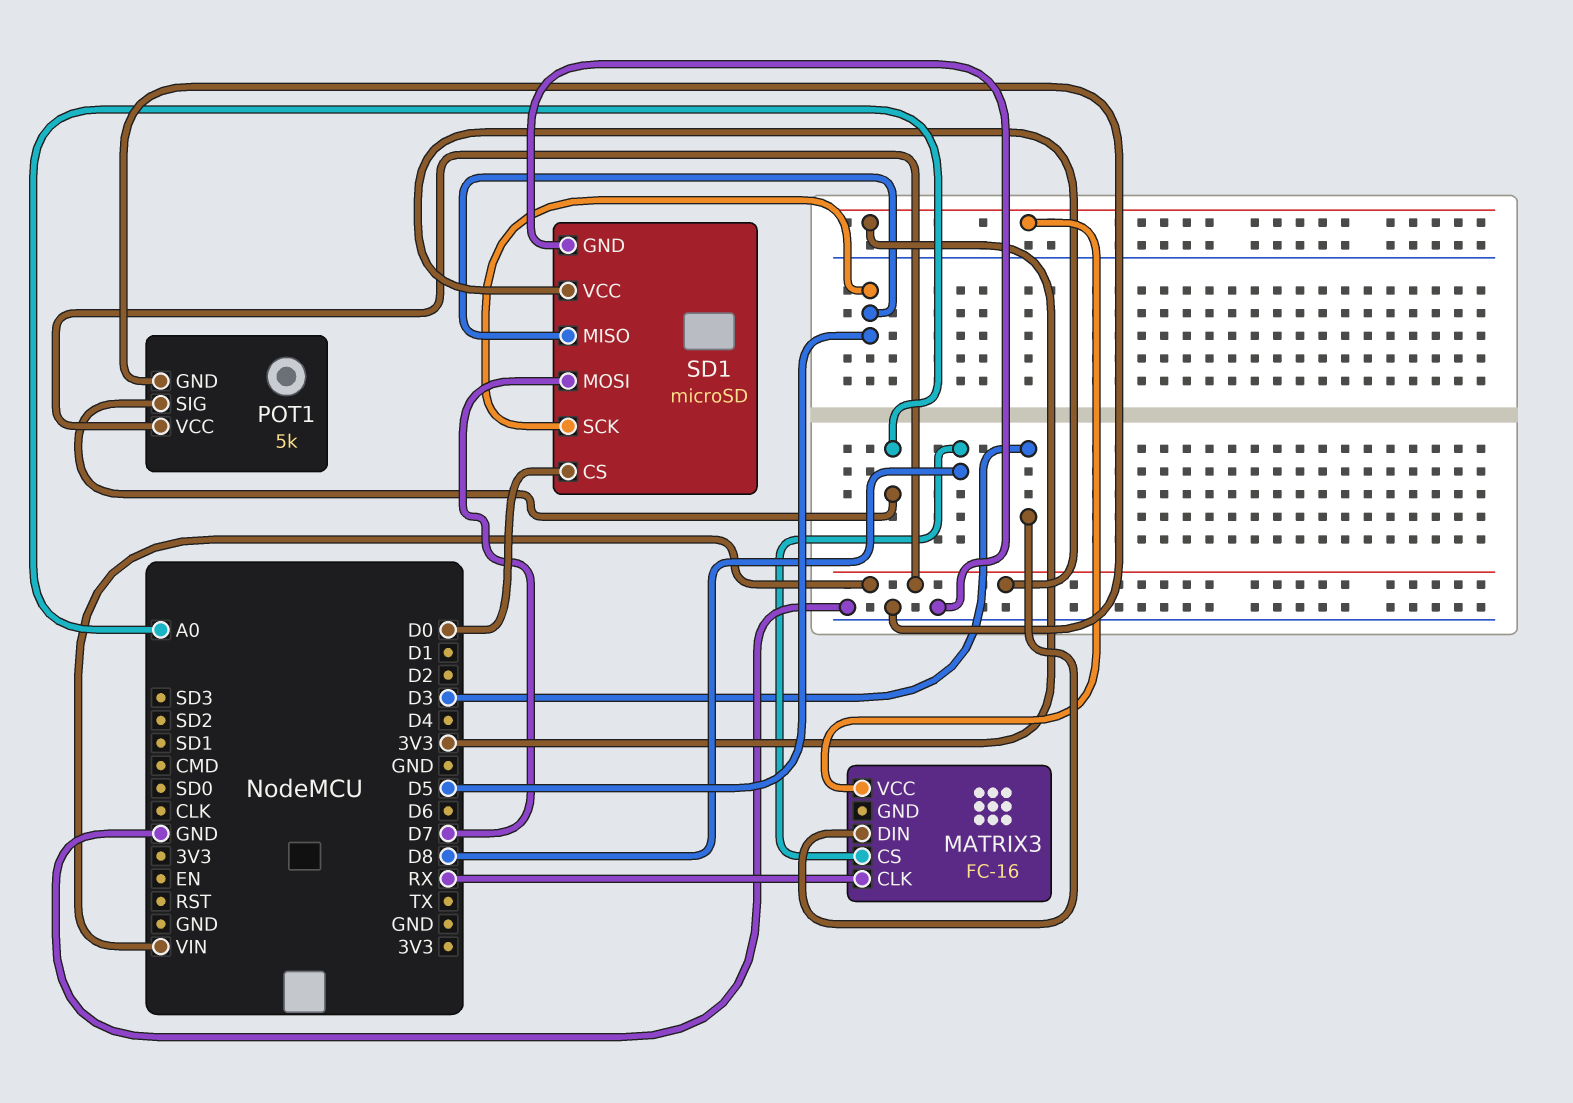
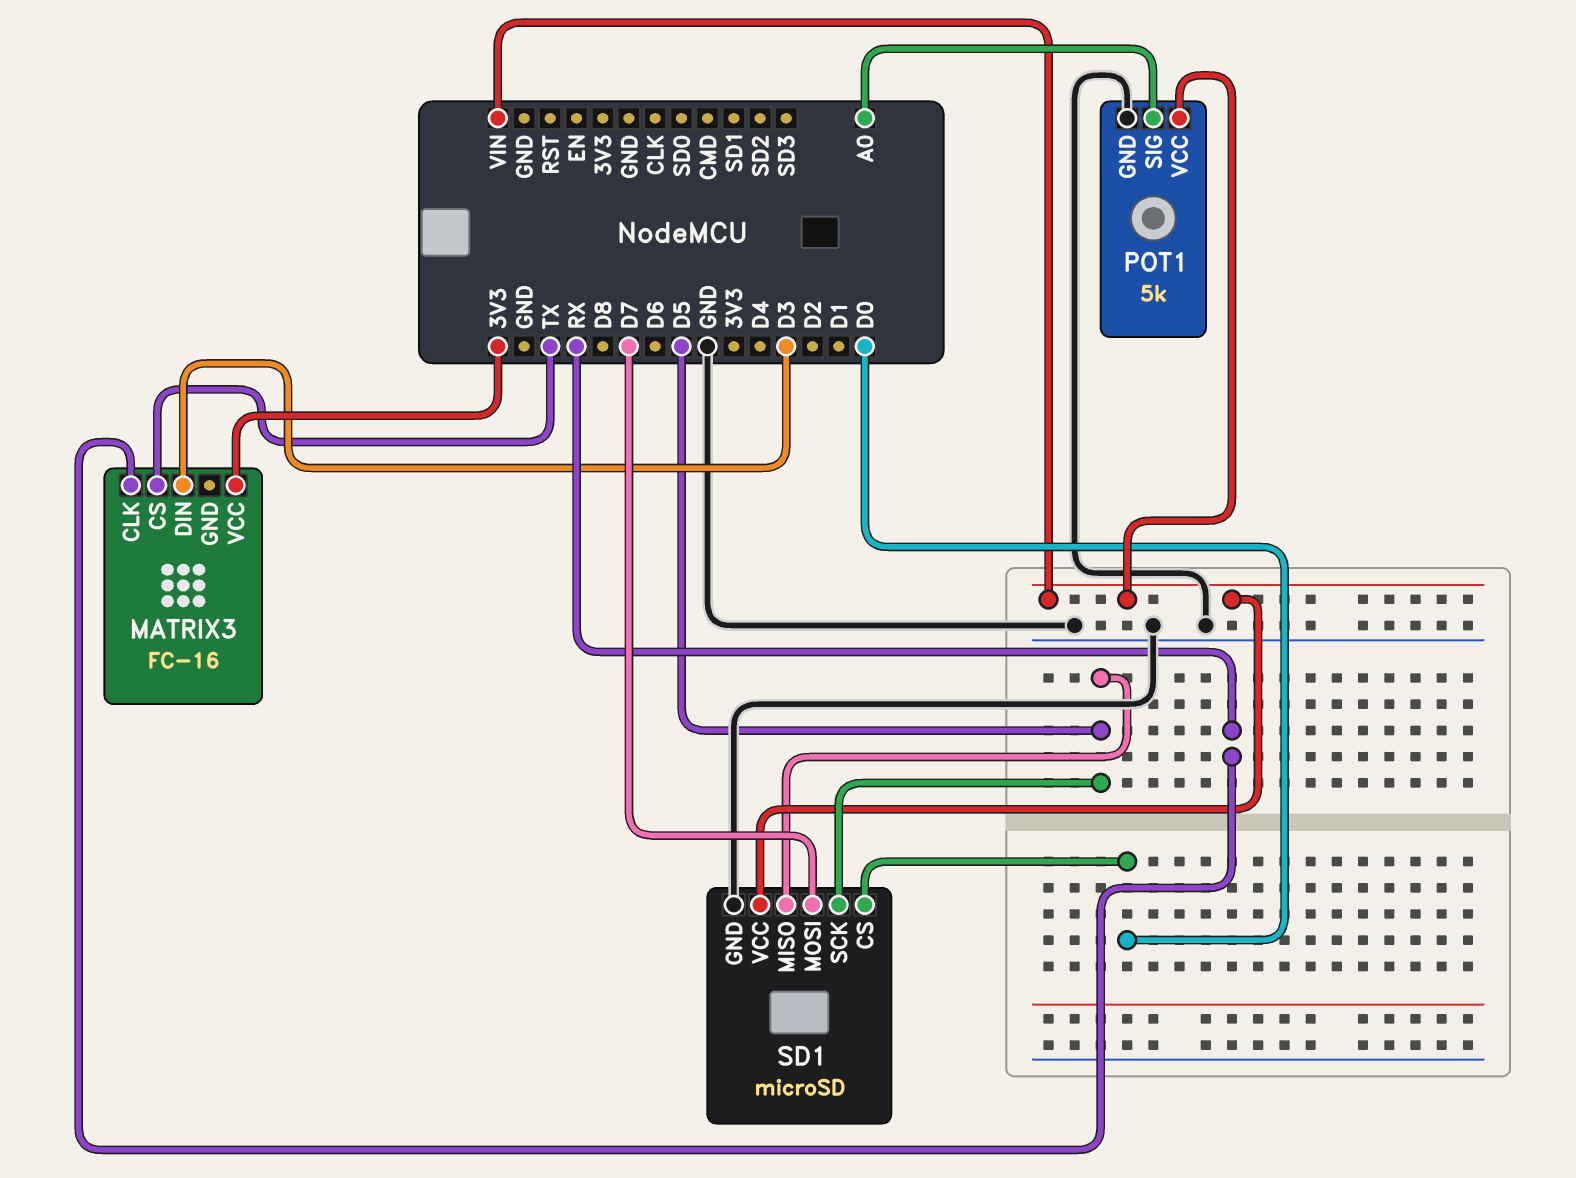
MATRIX3 pin CS: D8 -> TX

